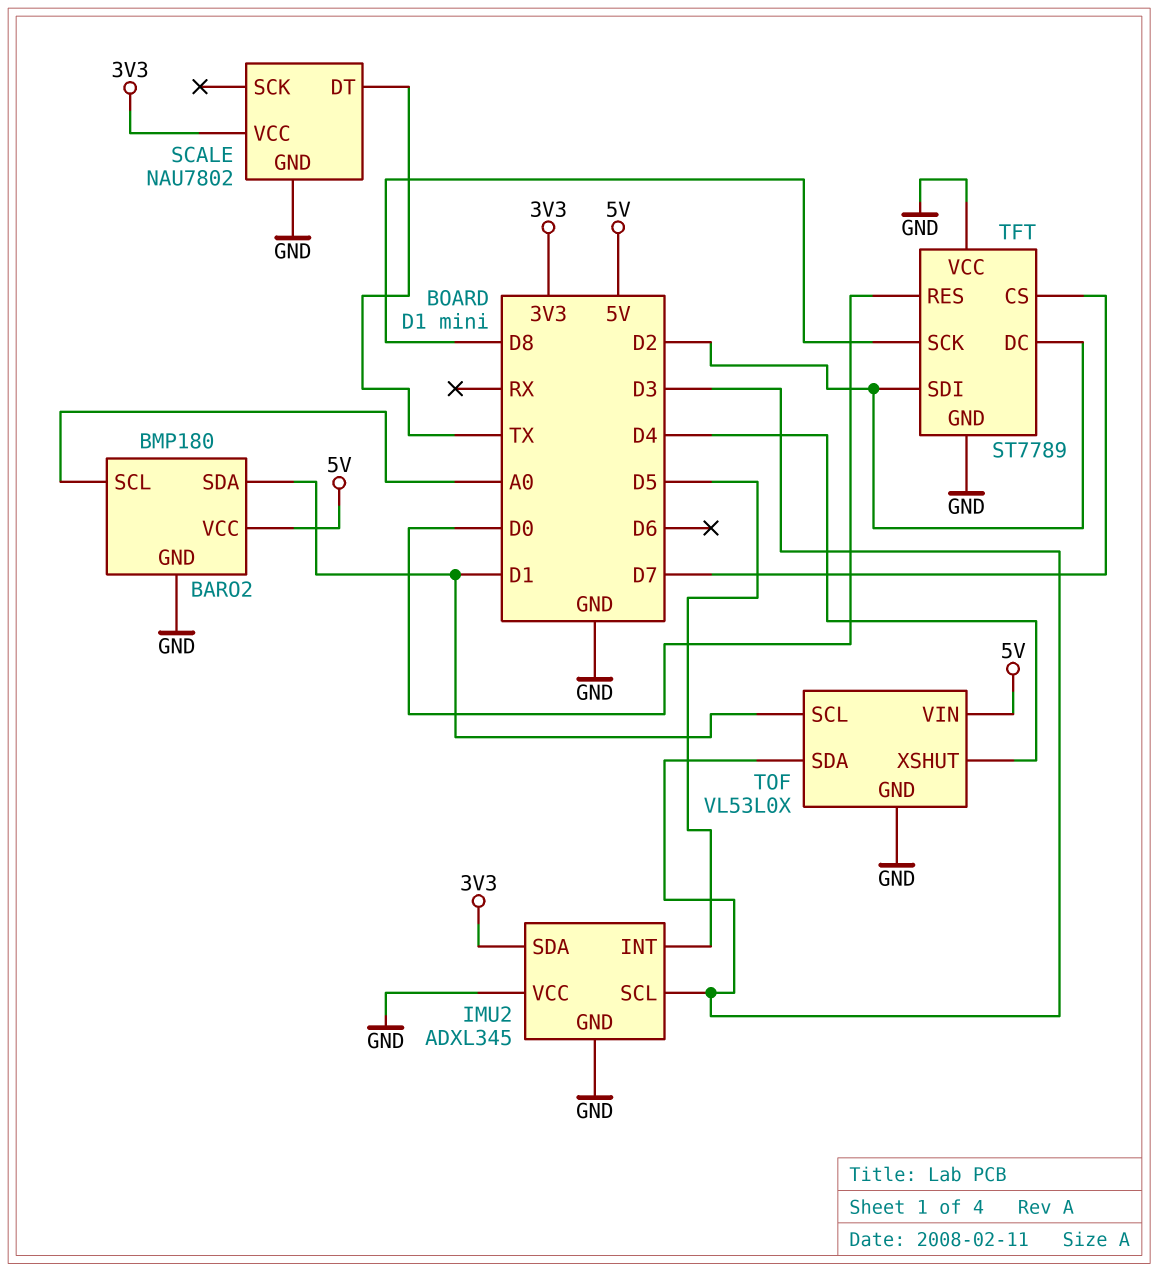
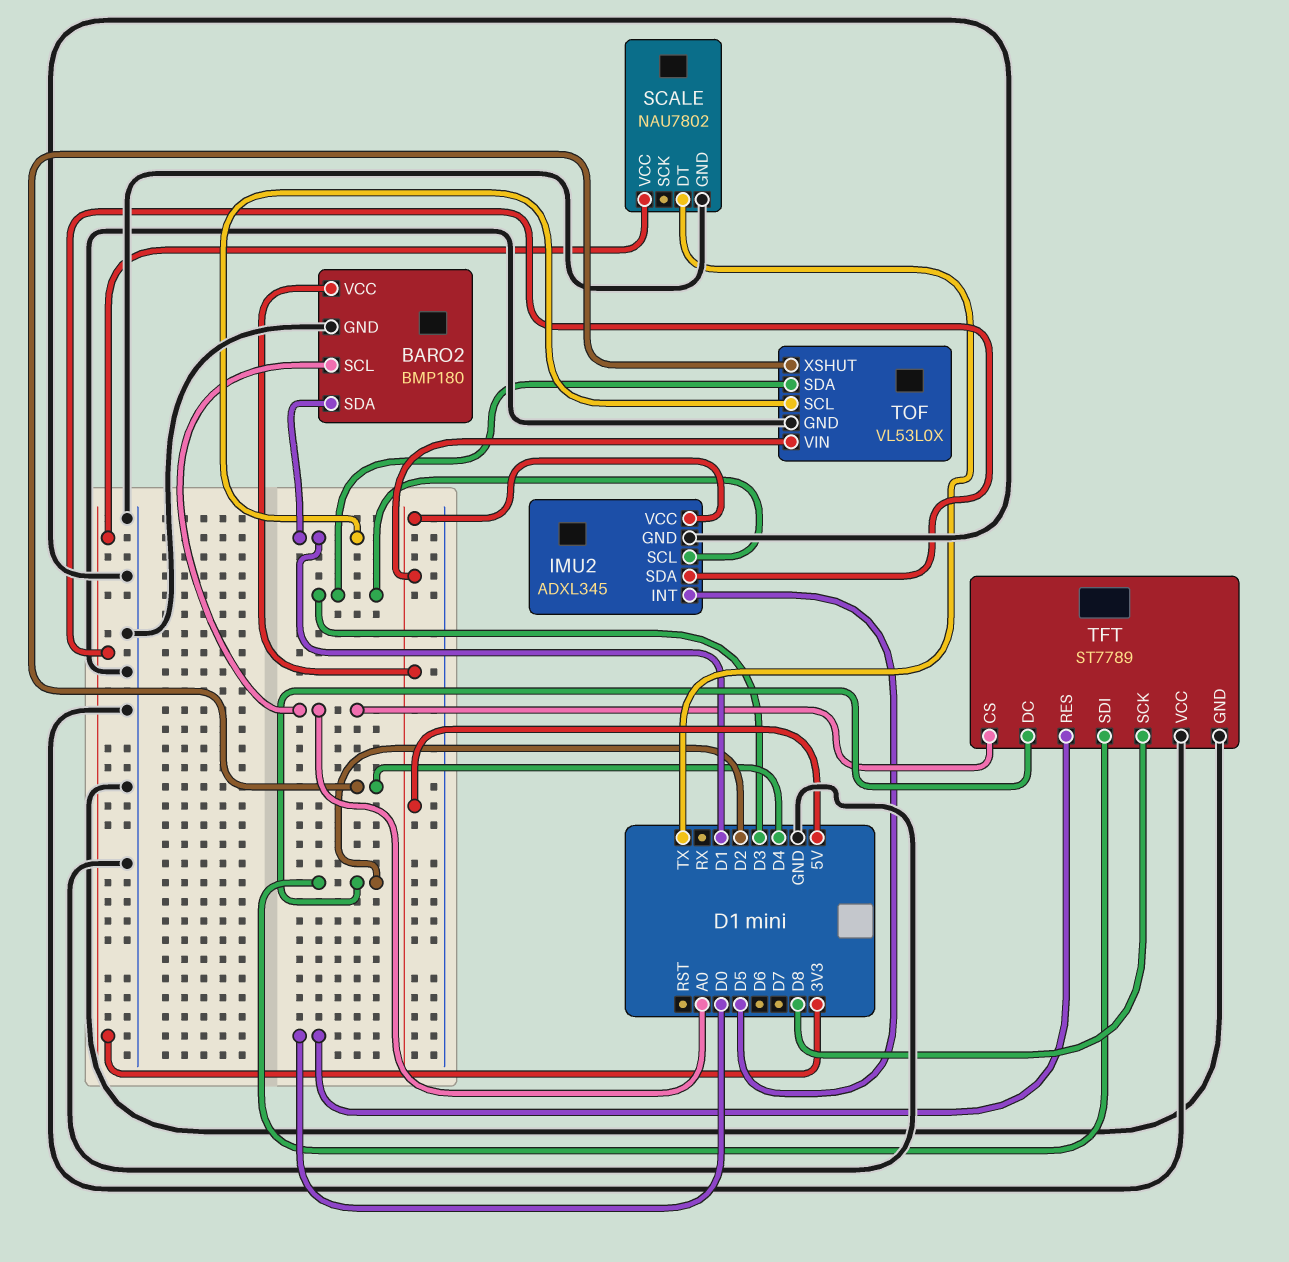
IMU2 pin VCC: GND -> 5V
TFT pin CS: D7 -> A0

